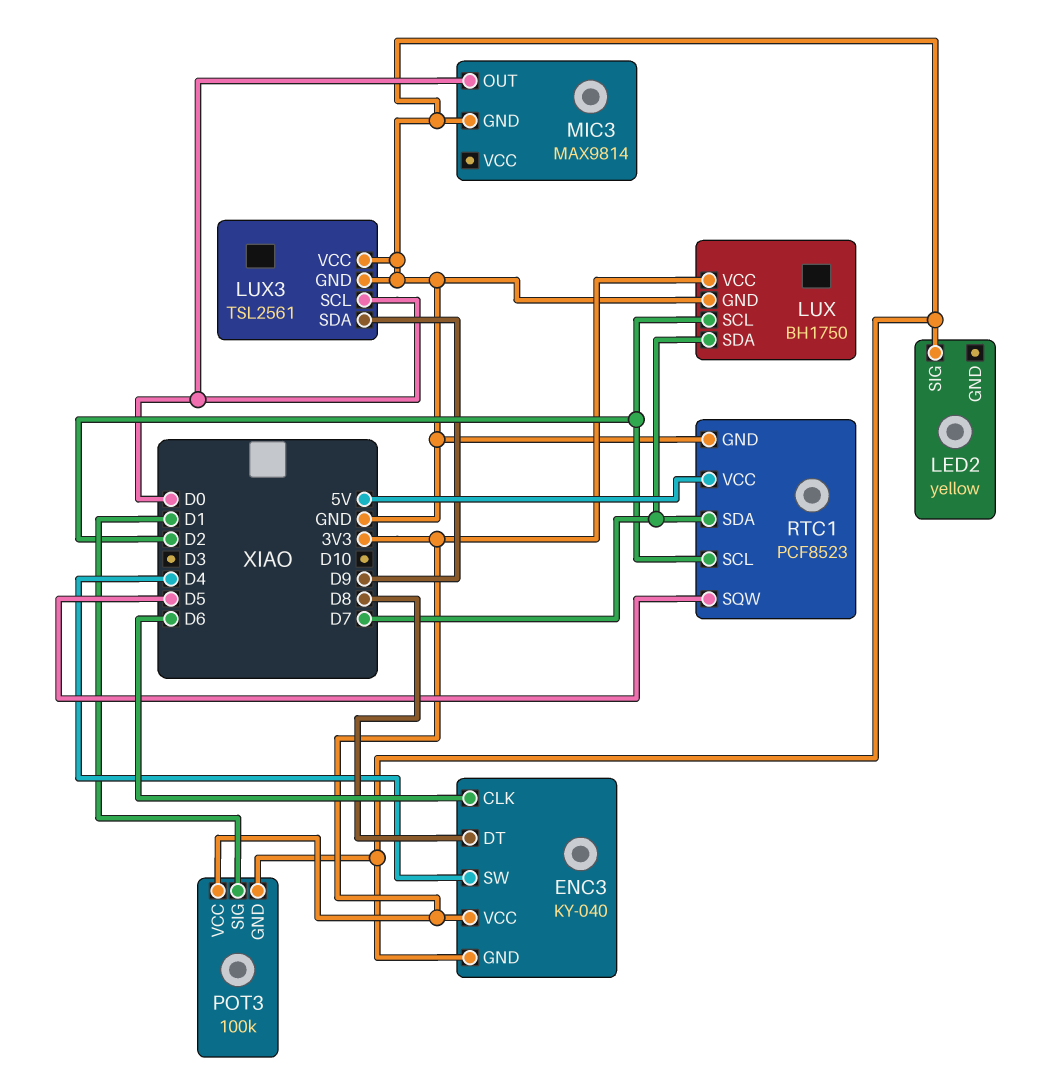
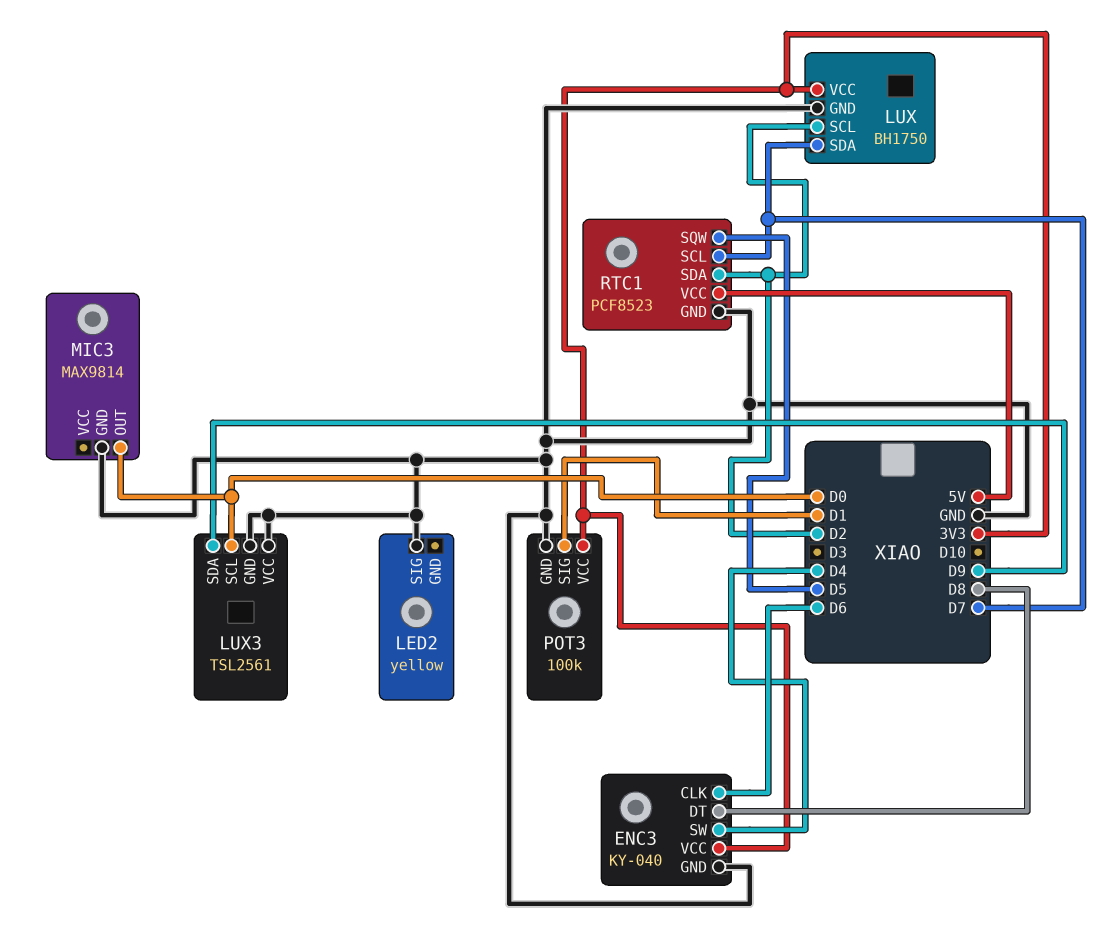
RTC1 pin SCL: D2 -> D7
RTC1 pin SDA: D7 -> D2

